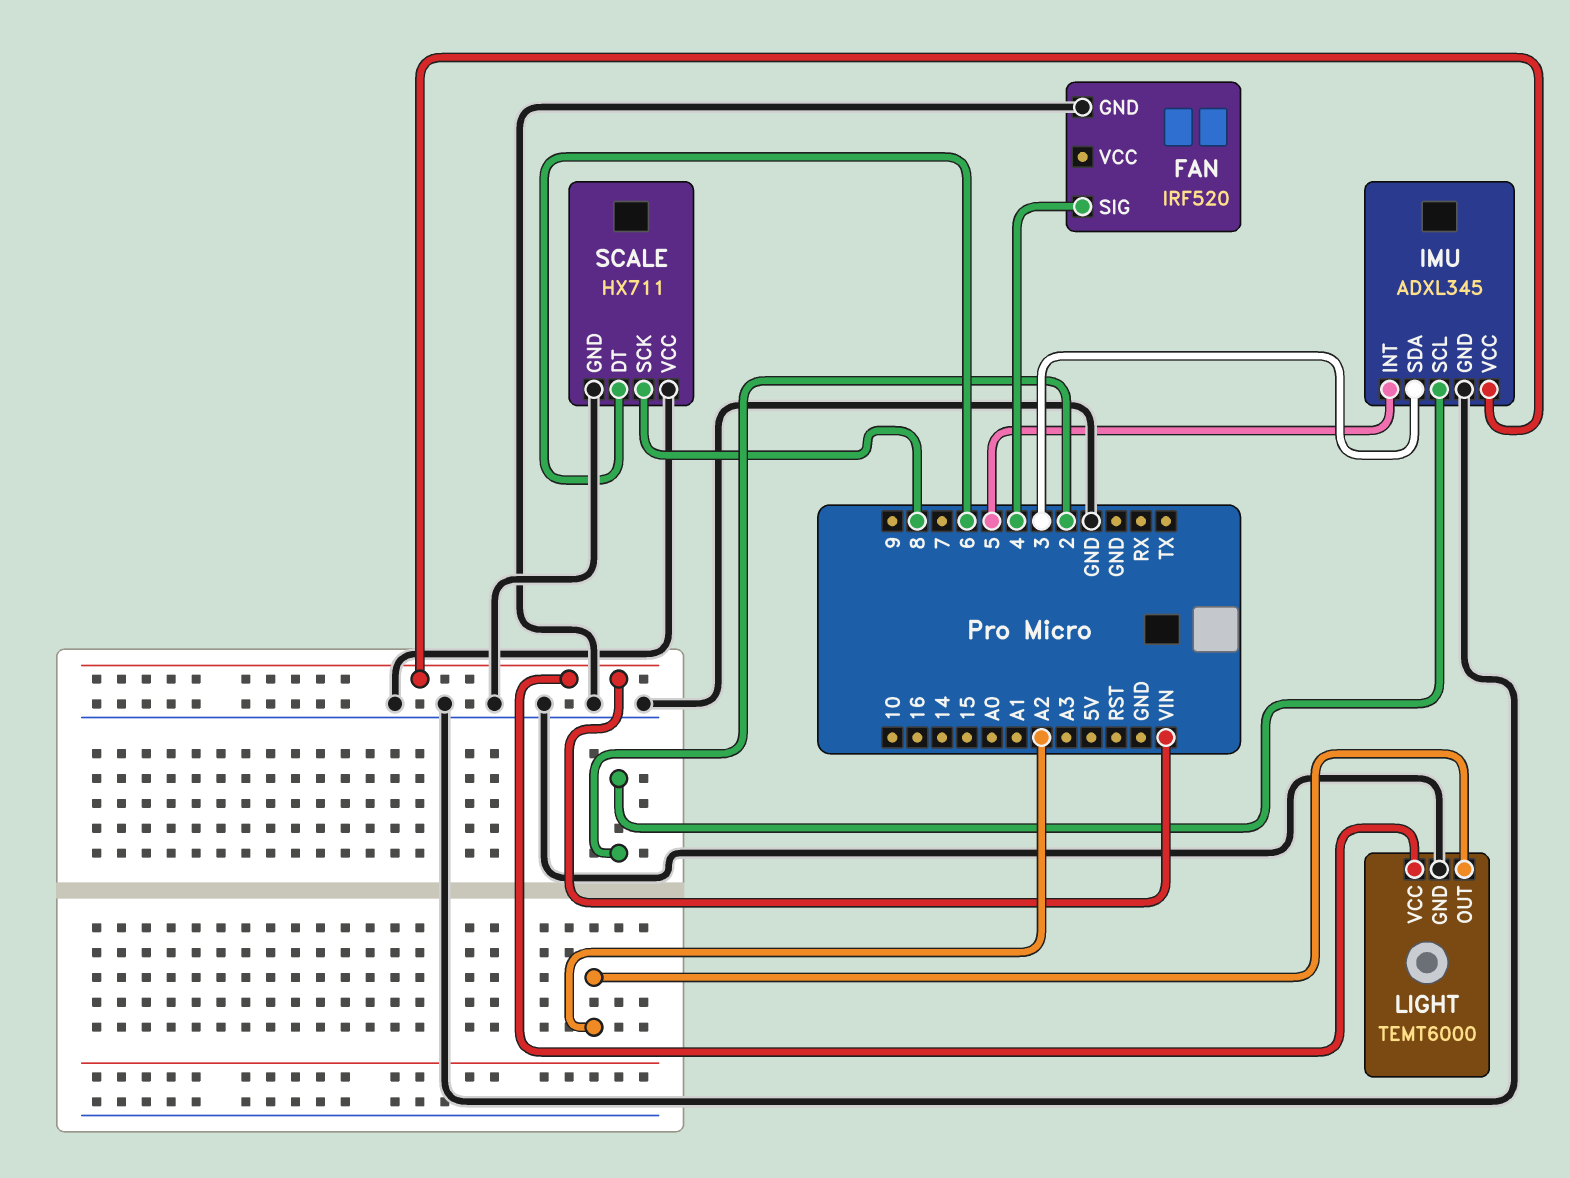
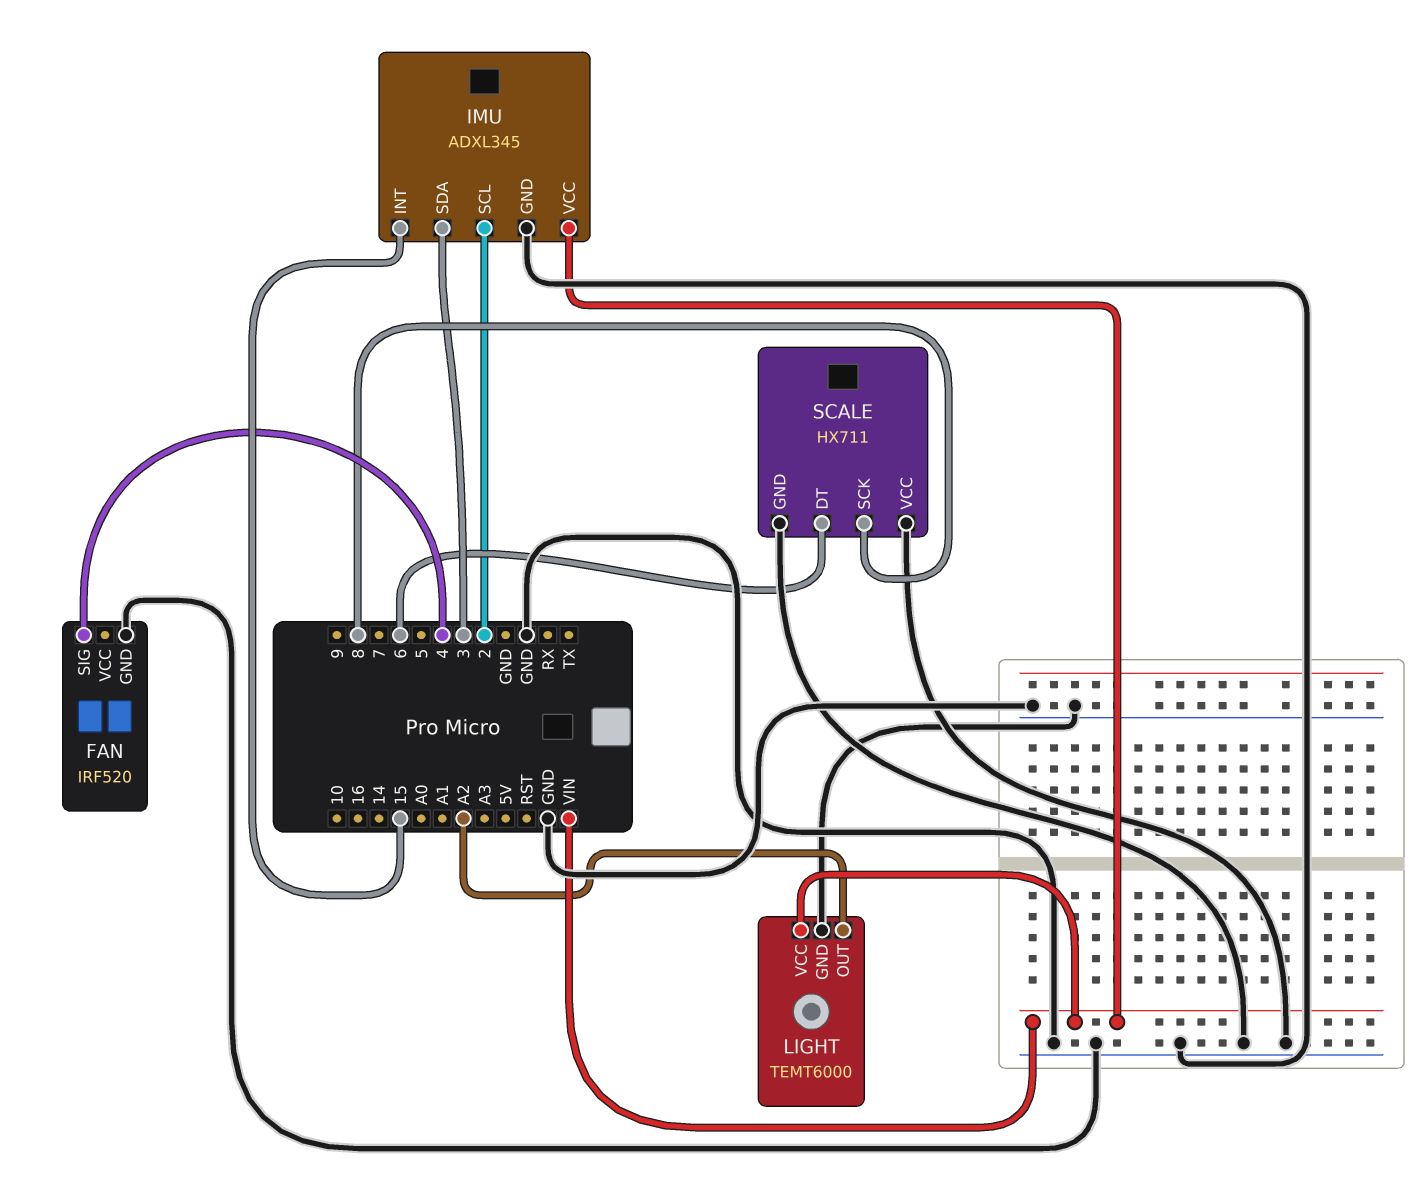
IMU pin INT: 5 -> 15

